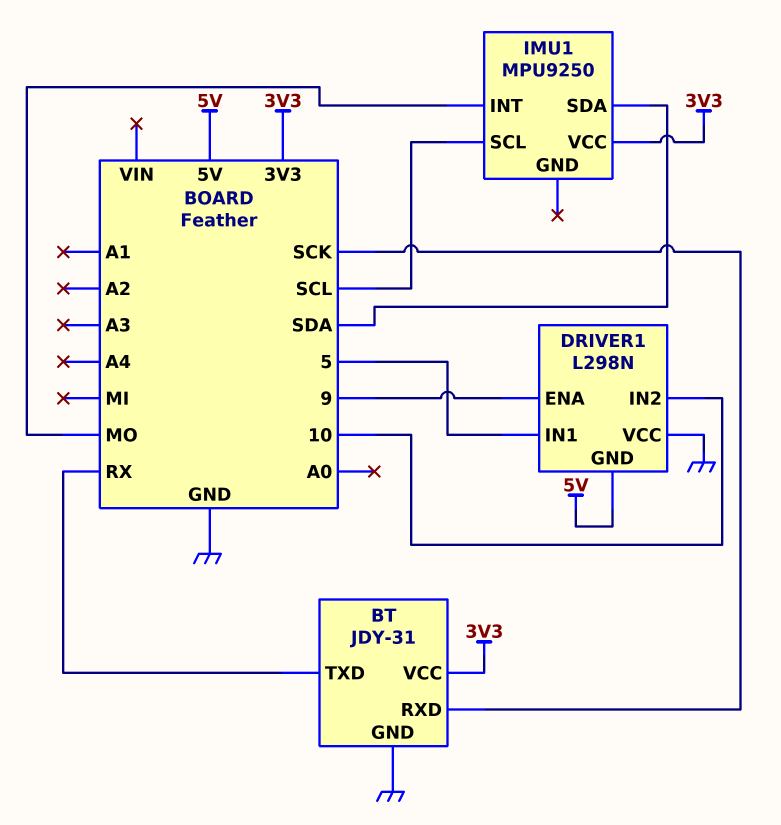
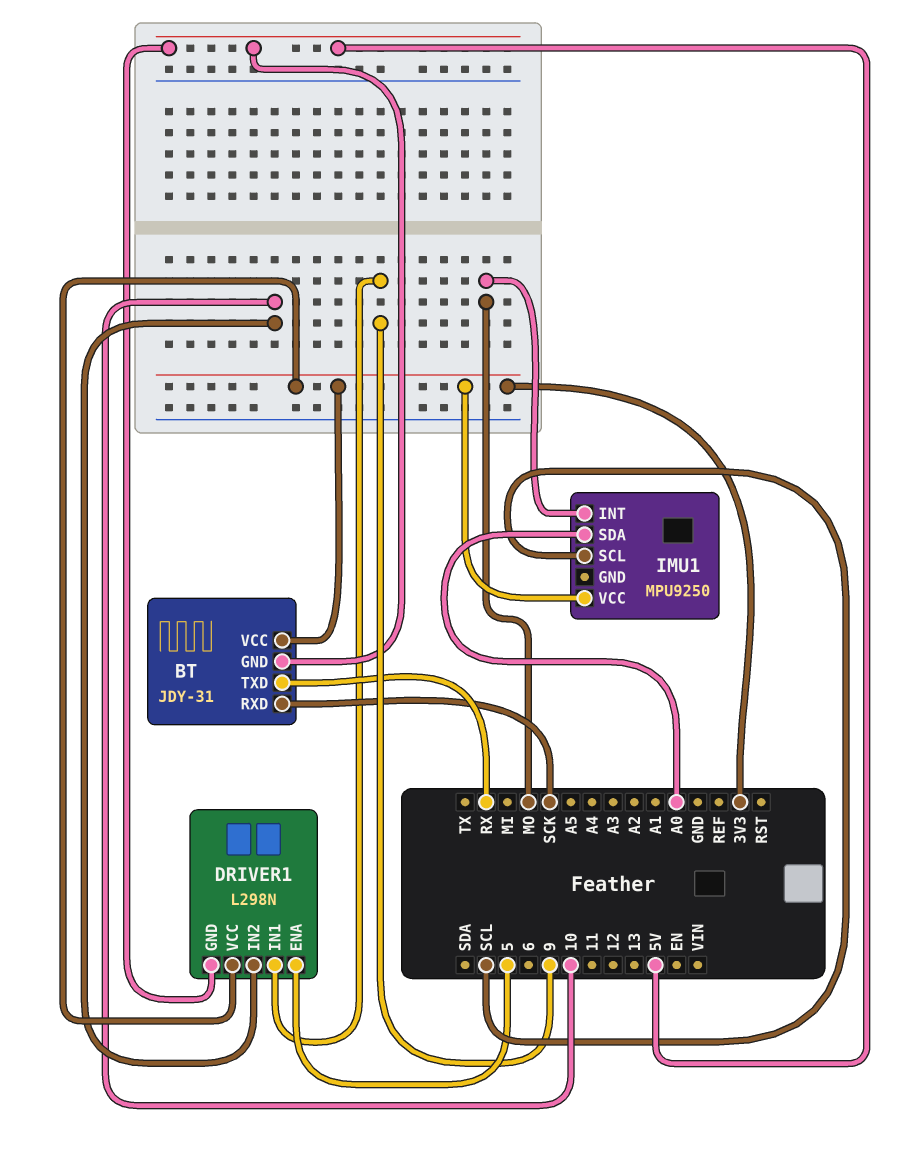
BT pin GND: GND -> 5V
DRIVER1 pin ENA: 9 -> 5
DRIVER1 pin IN1: 5 -> 9
DRIVER1 pin VCC: GND -> 3V3
IMU1 pin SDA: SDA -> A0

